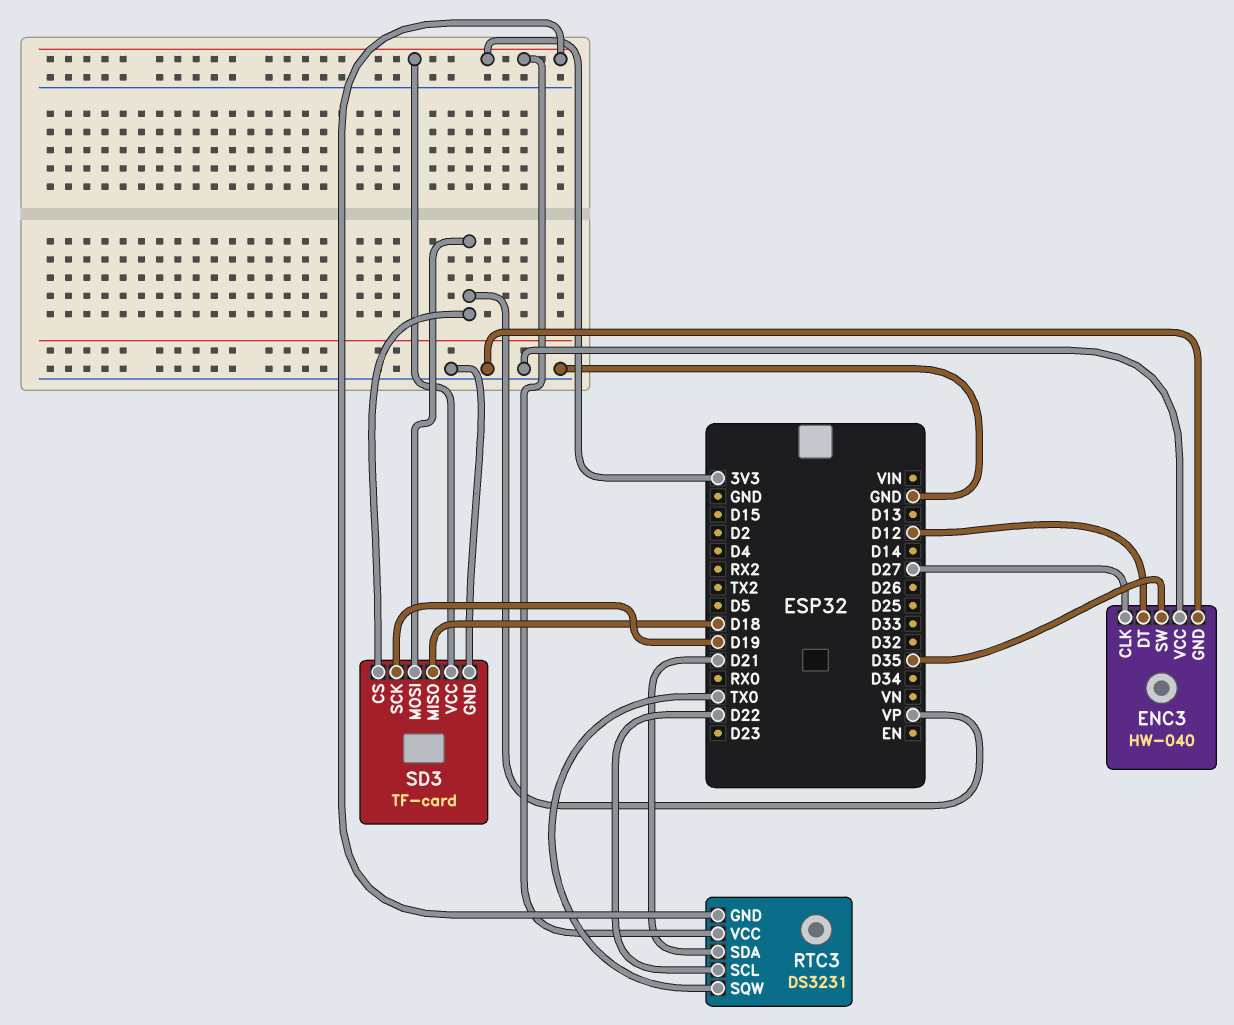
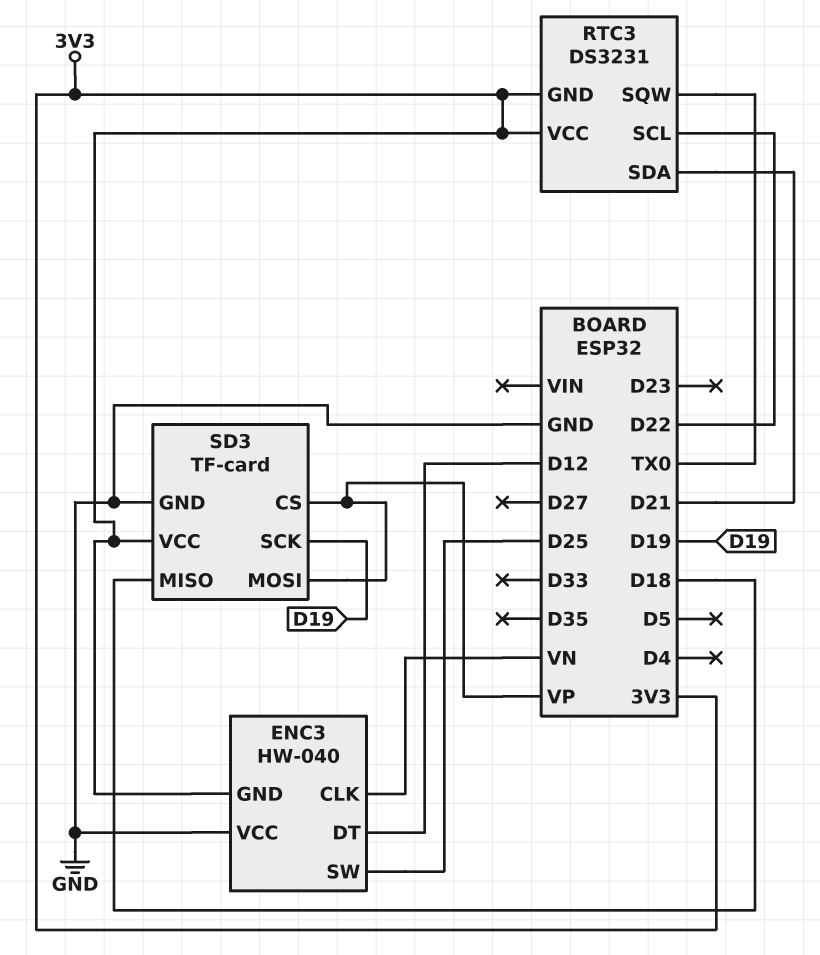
ENC3 pin CLK: D27 -> VN
ENC3 pin GND: GND -> 3V3
ENC3 pin SW: D35 -> D25

